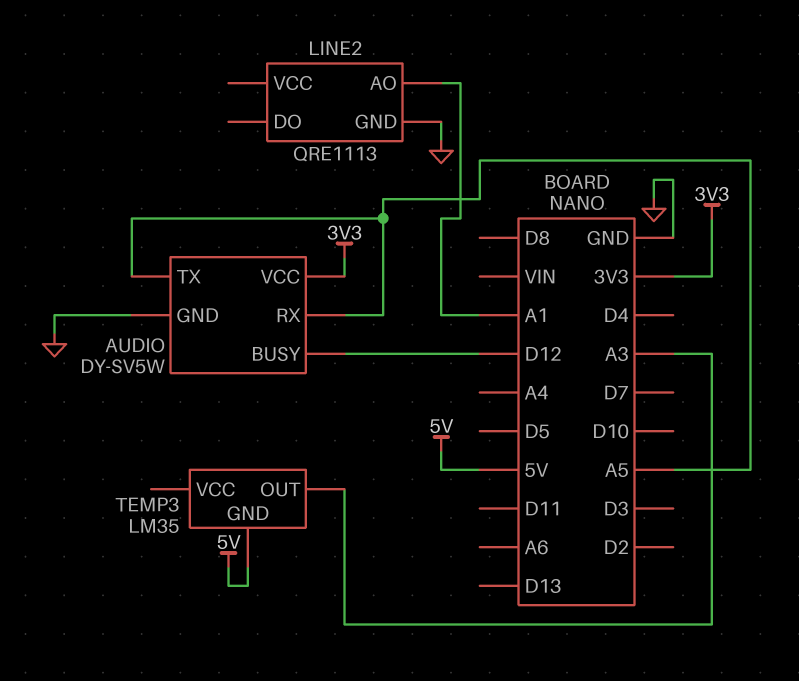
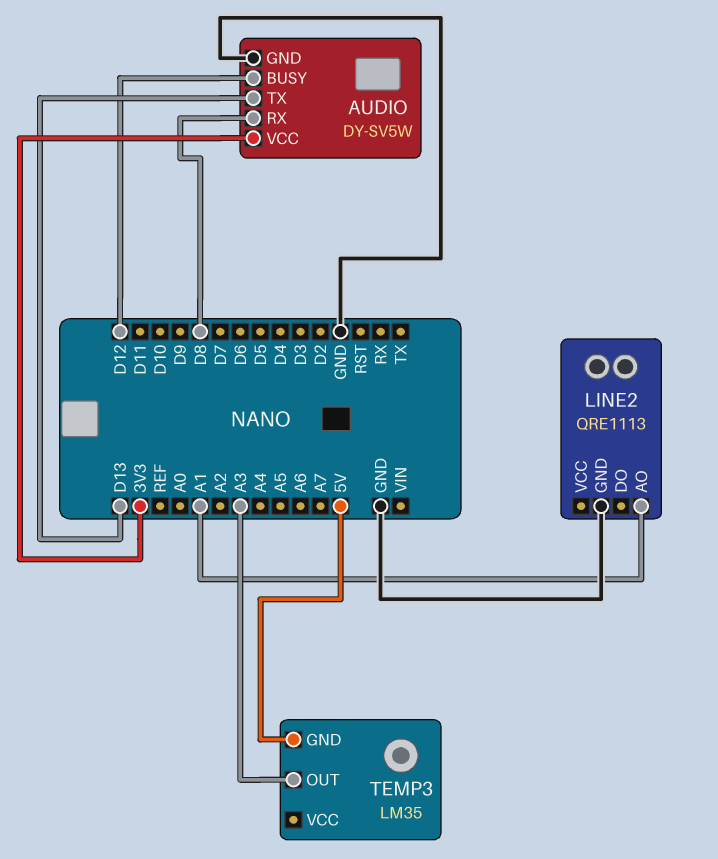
AUDIO pin RX: A5 -> D8
AUDIO pin TX: A5 -> D13

